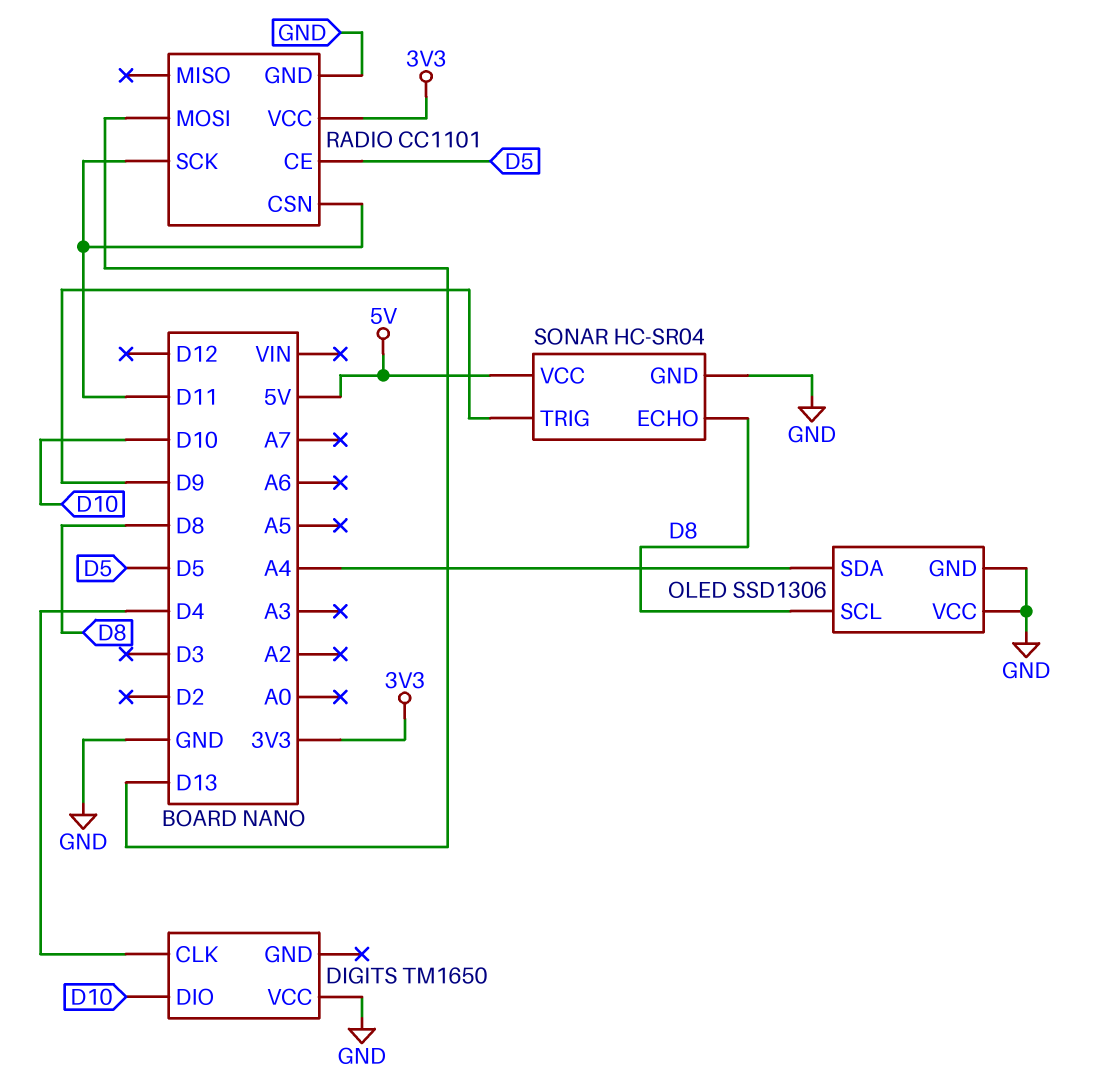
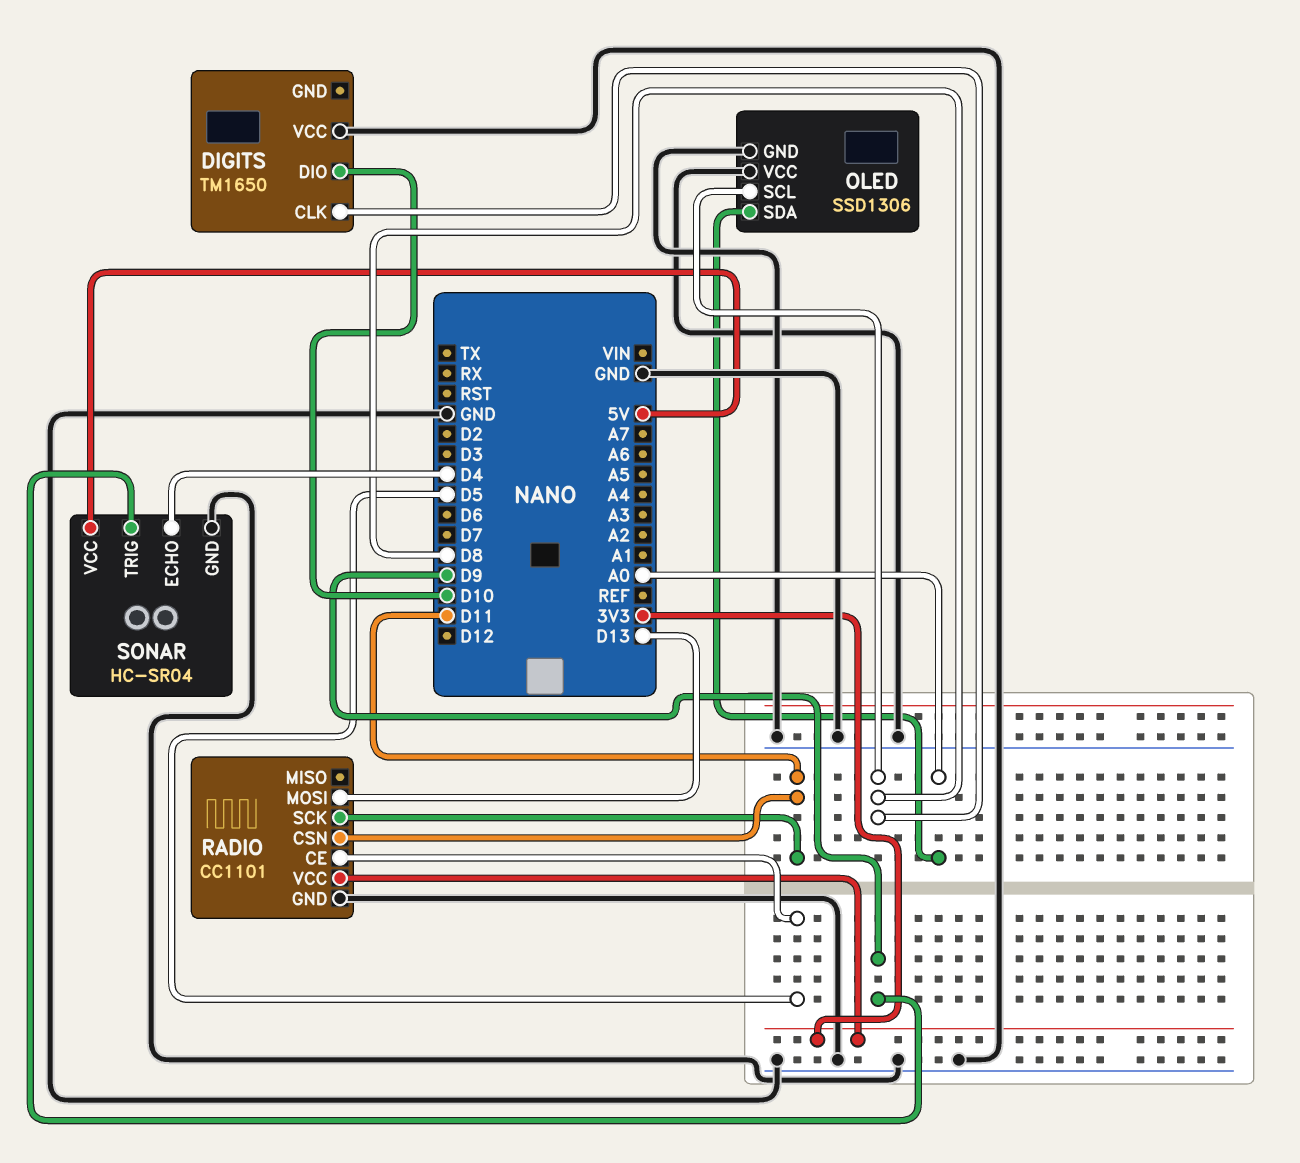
DIGITS pin CLK: D4 -> D8
OLED pin SDA: A4 -> A0
SONAR pin ECHO: D8 -> D4

